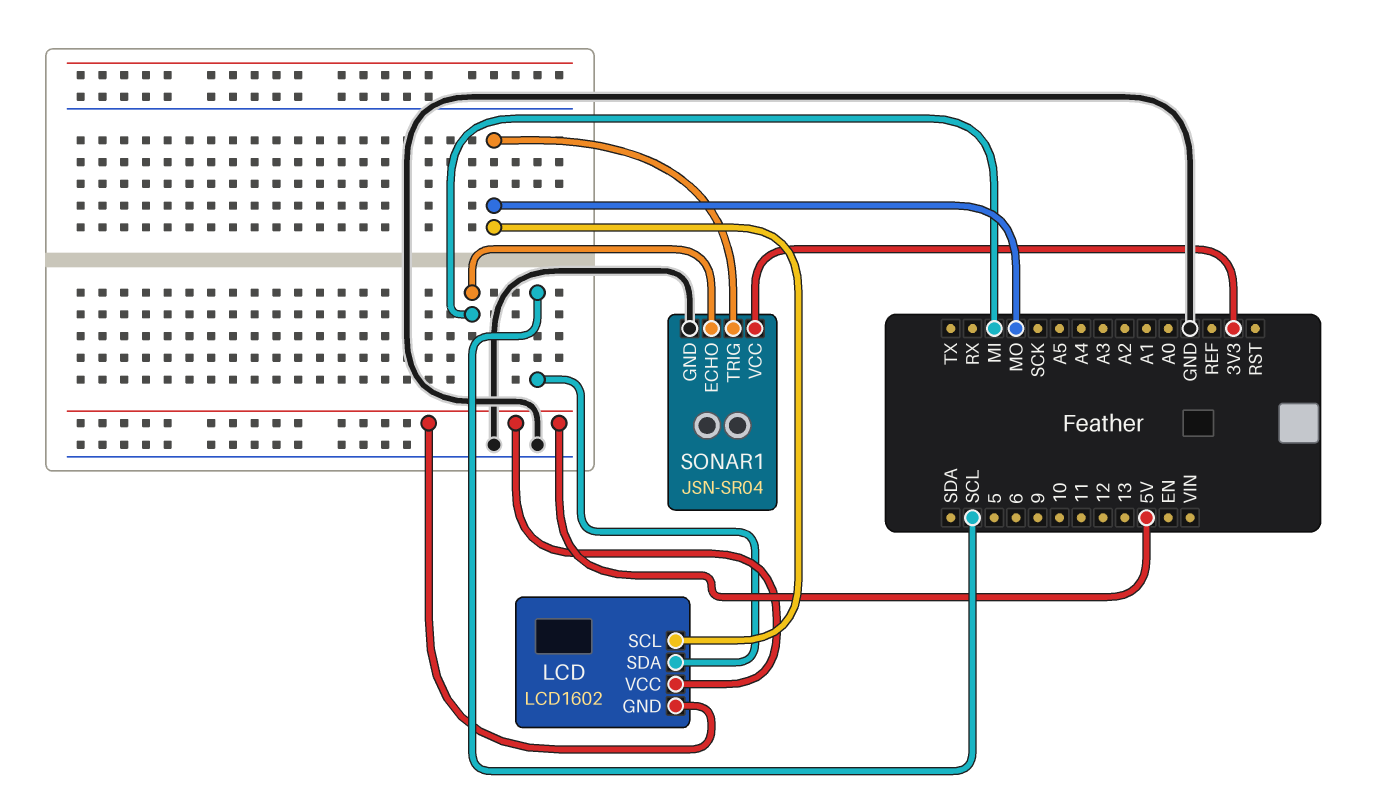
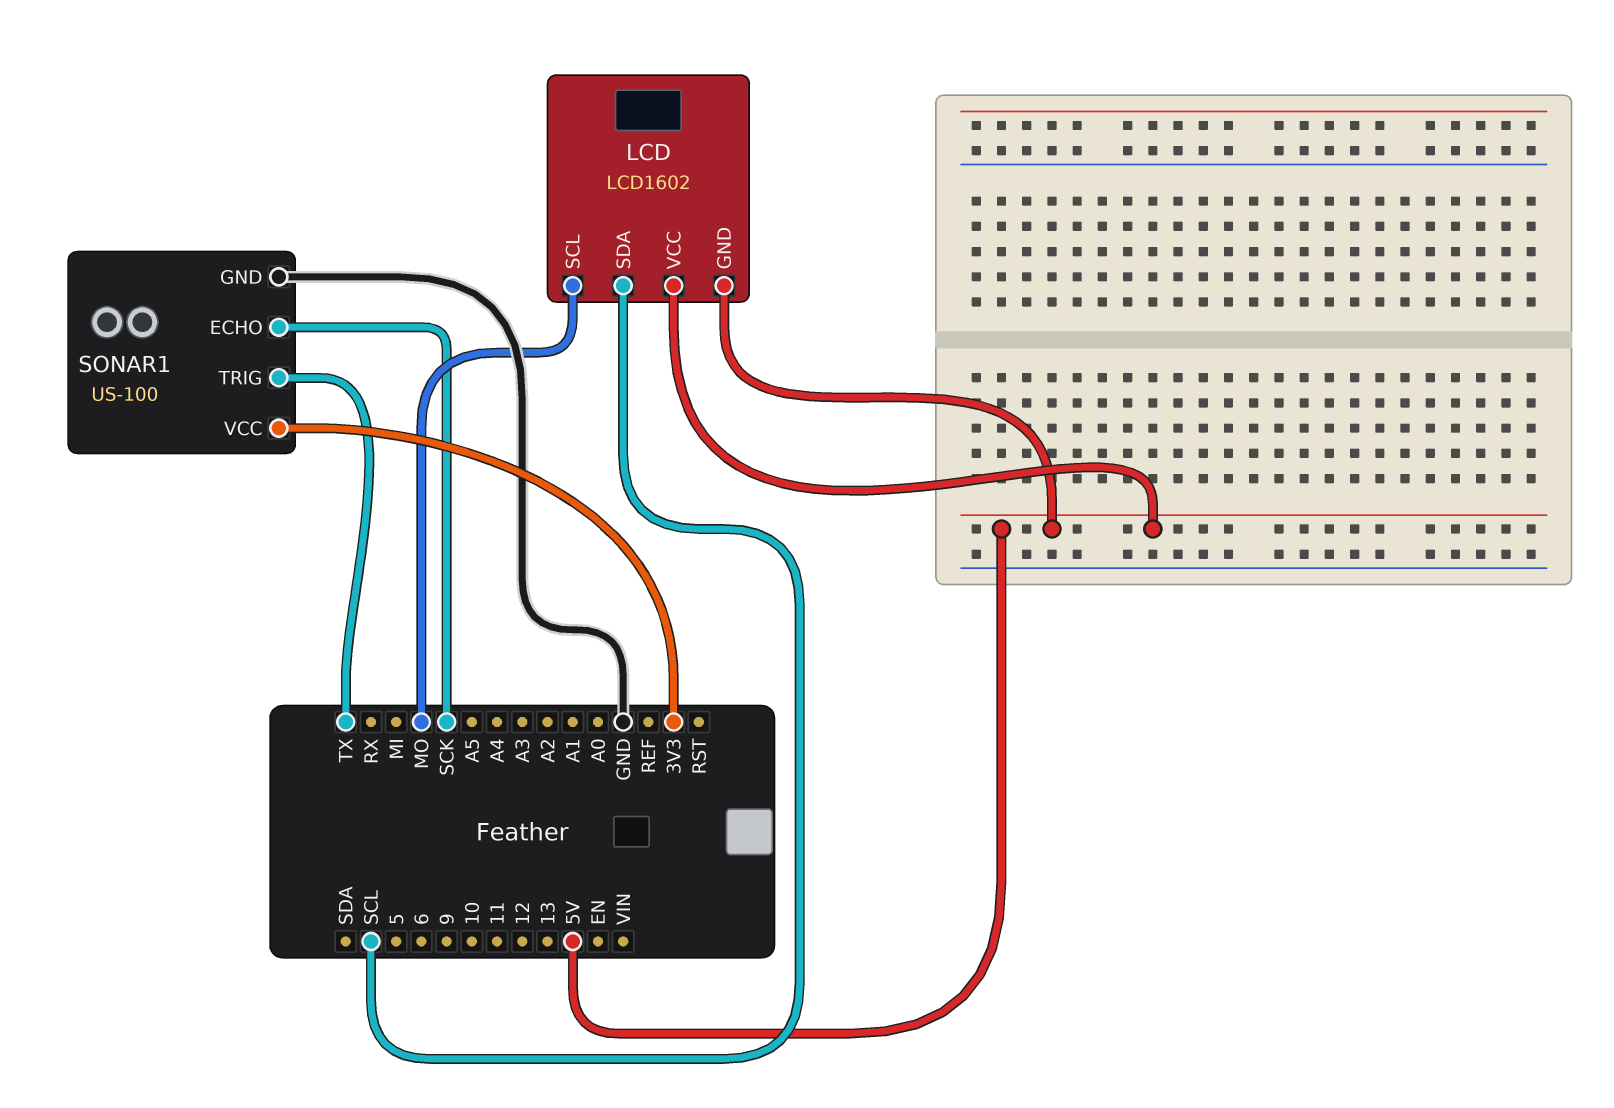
SONAR1: JSN-SR04 -> US-100
SONAR1 pin ECHO: MI -> SCK
SONAR1 pin TRIG: MO -> TX

